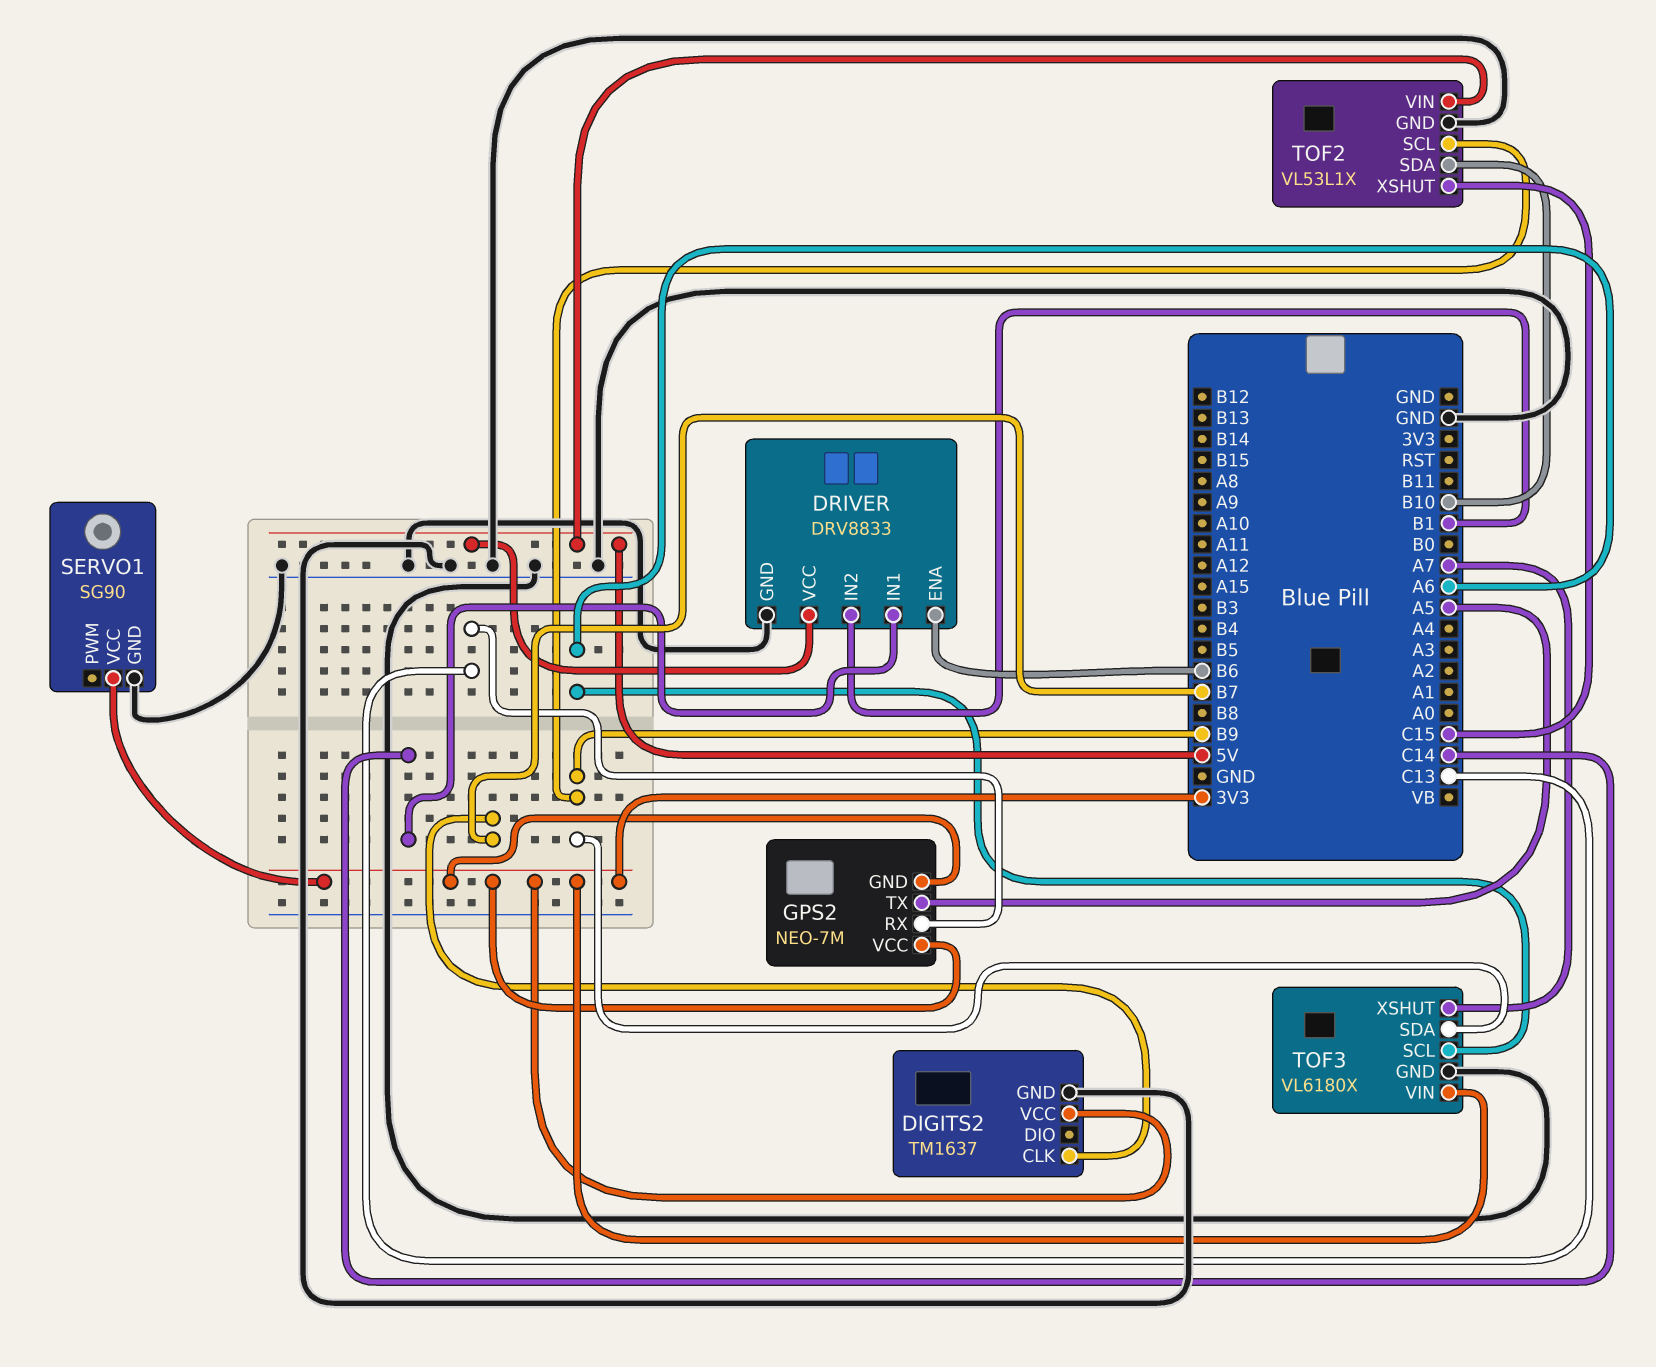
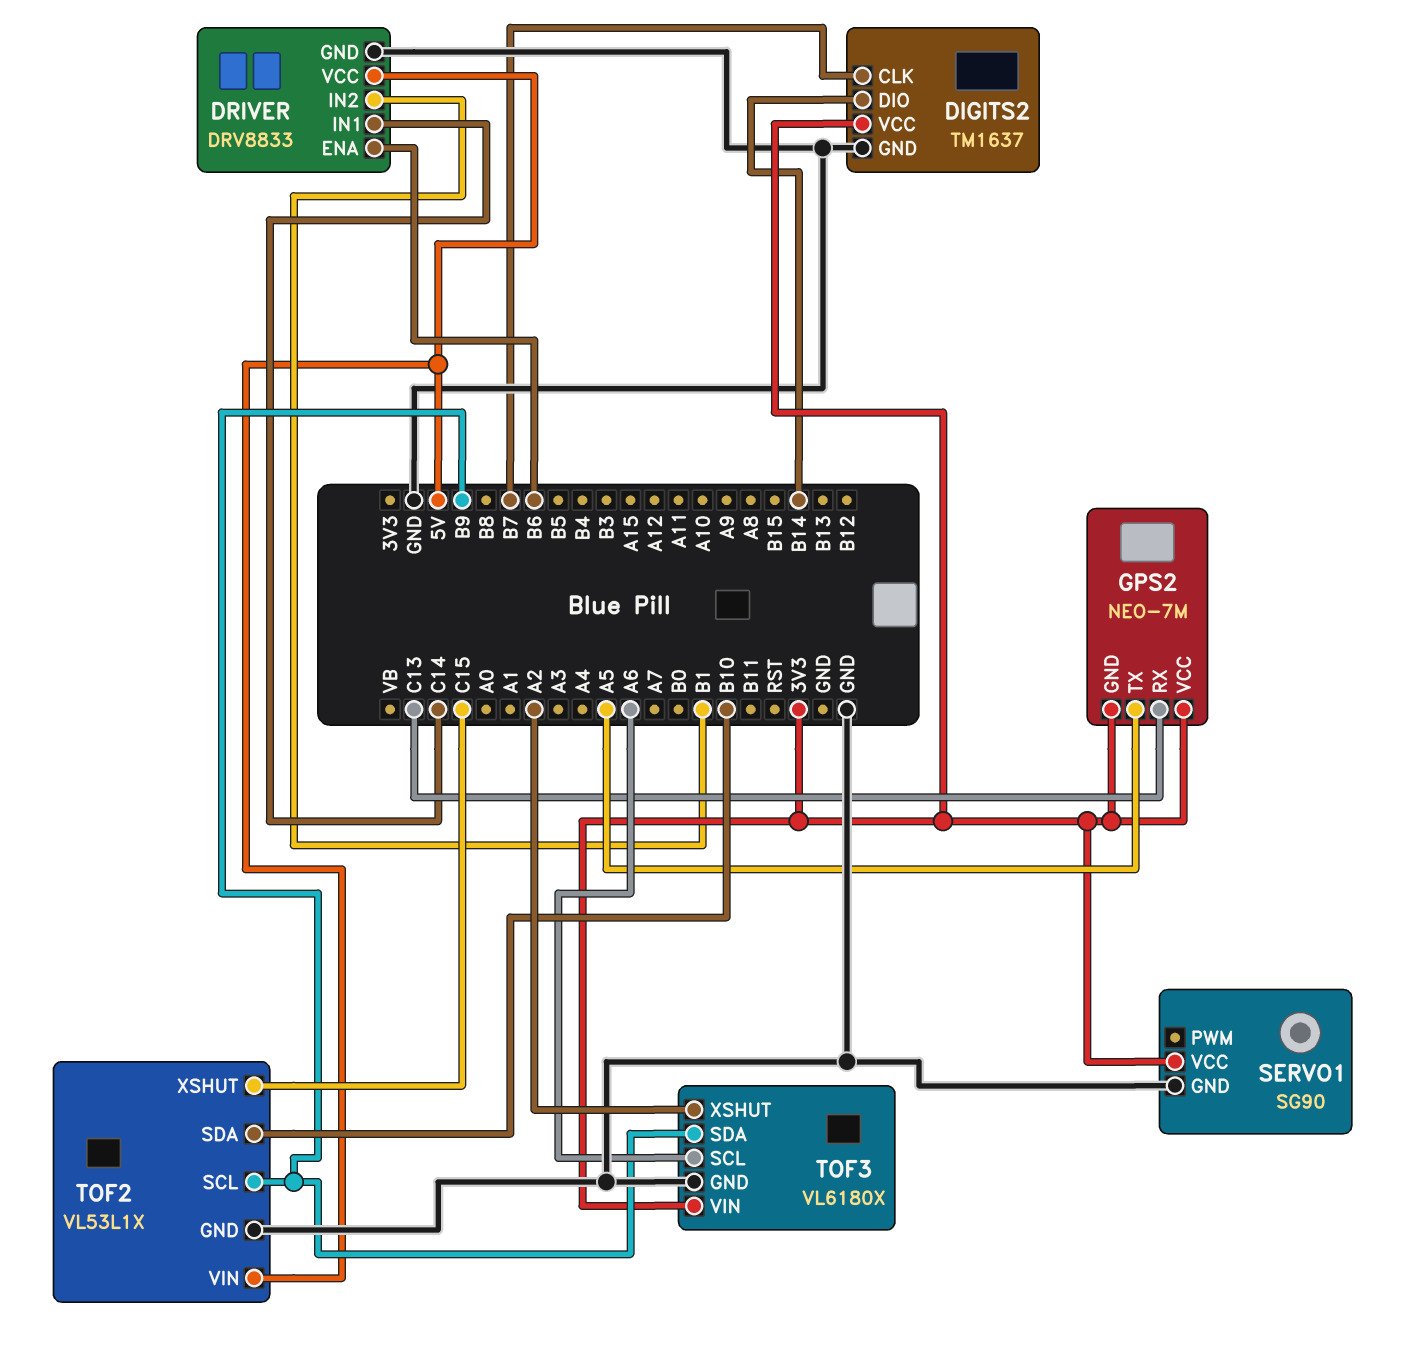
DIGITS2 pin DIO: none -> B14
TOF3 pin XSHUT: A7 -> A2

